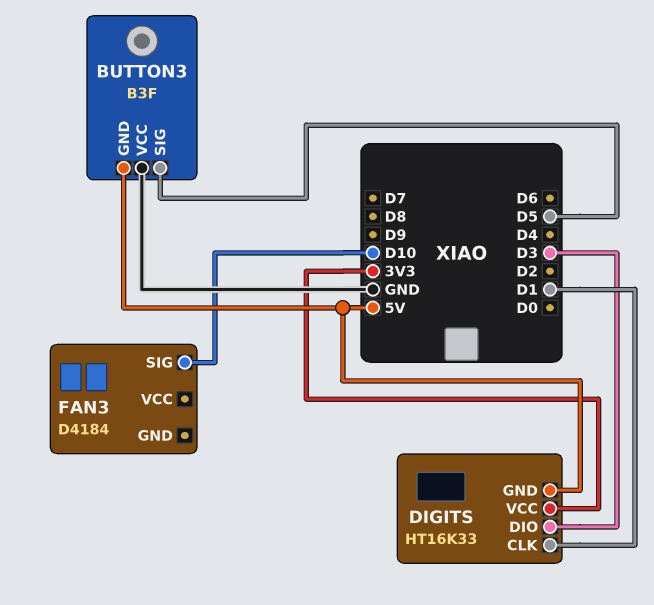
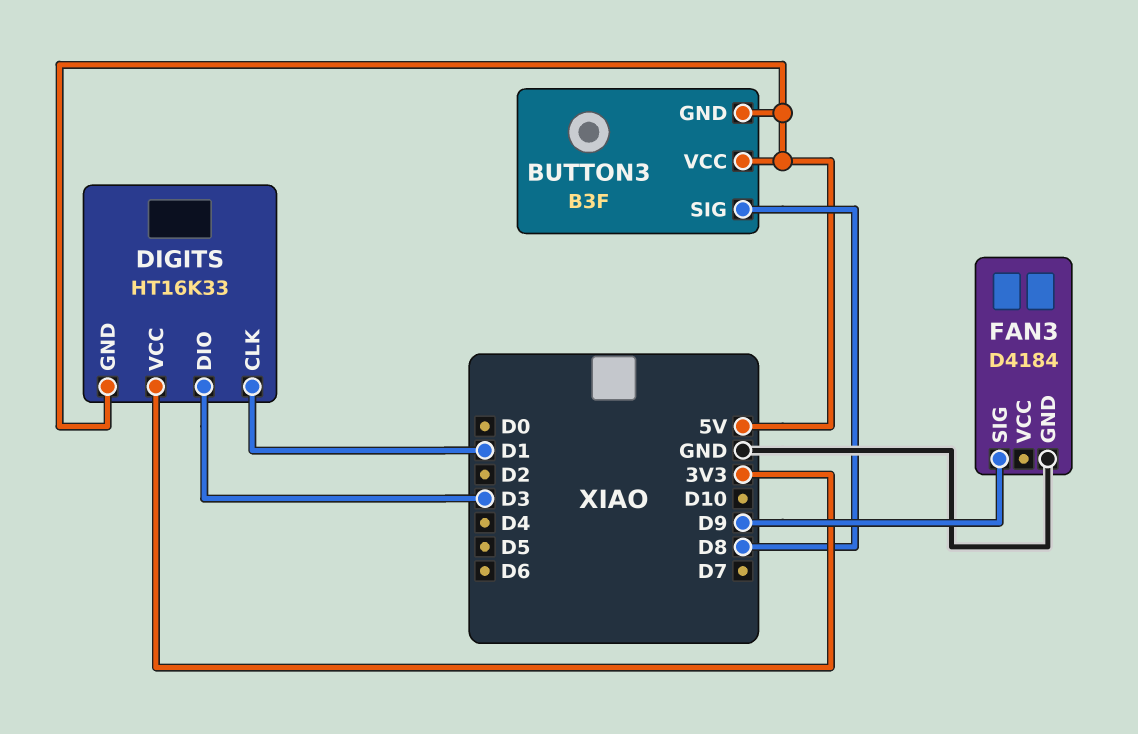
BUTTON3 pin SIG: D5 -> D8
BUTTON3 pin VCC: GND -> 5V
FAN3 pin GND: none -> GND
FAN3 pin SIG: D10 -> D9

